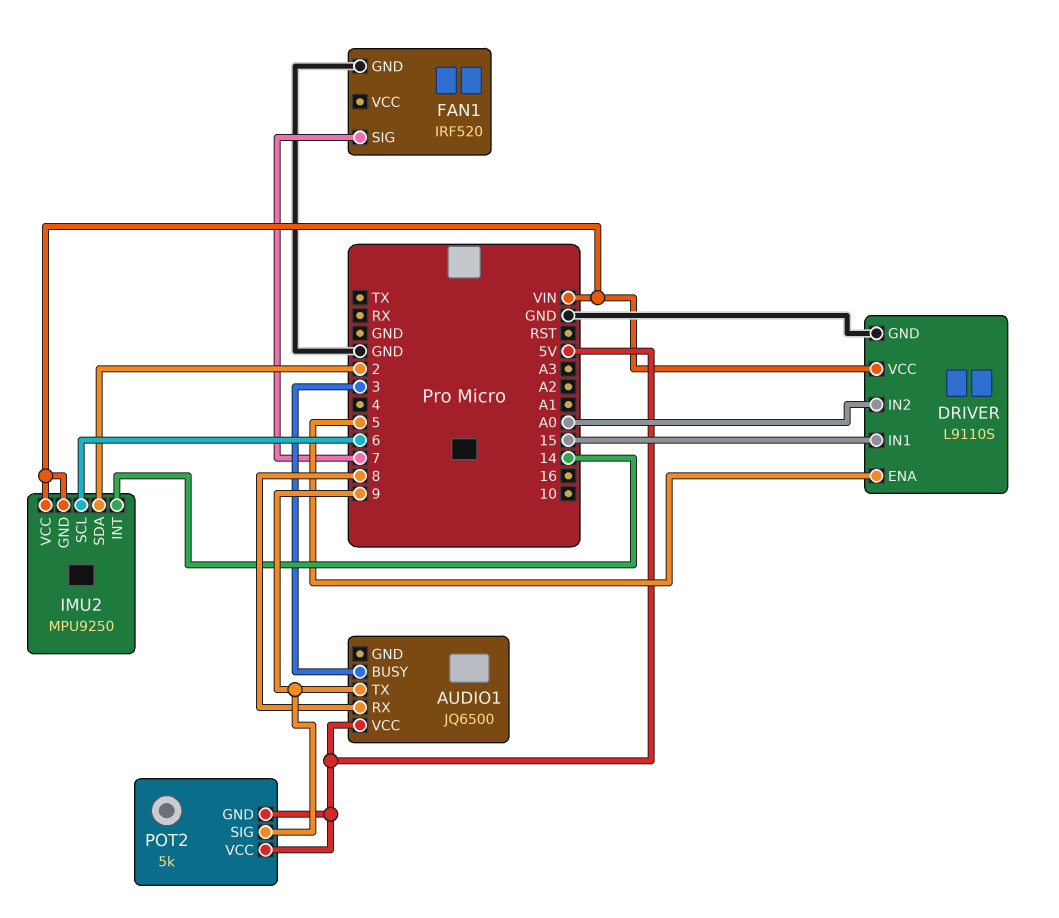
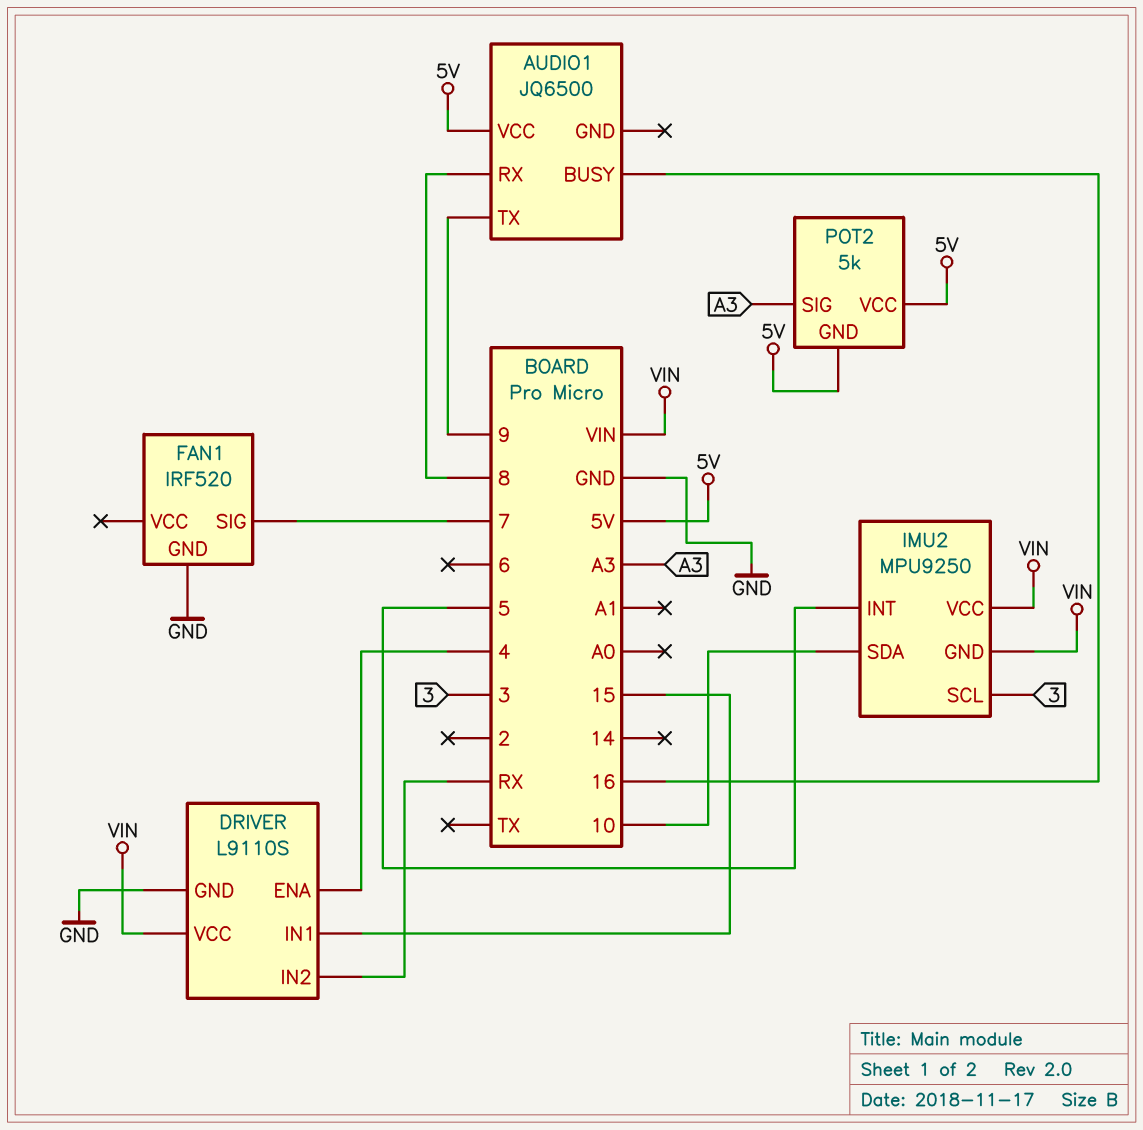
AUDIO1 pin BUSY: 3 -> 16
DRIVER pin ENA: 5 -> 4
DRIVER pin IN2: A0 -> RX
IMU2 pin INT: 14 -> 5
IMU2 pin SCL: 6 -> 3
IMU2 pin SDA: 2 -> 10
POT2 pin SIG: 9 -> A3

